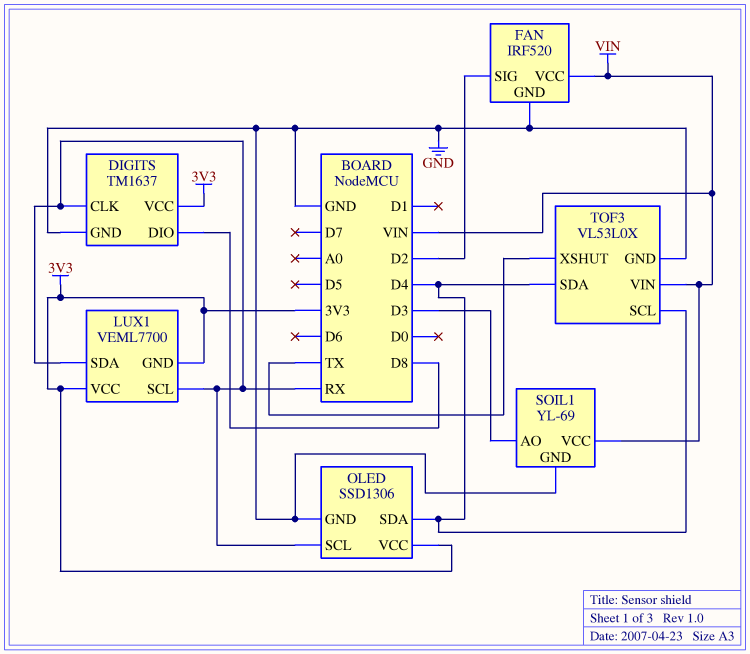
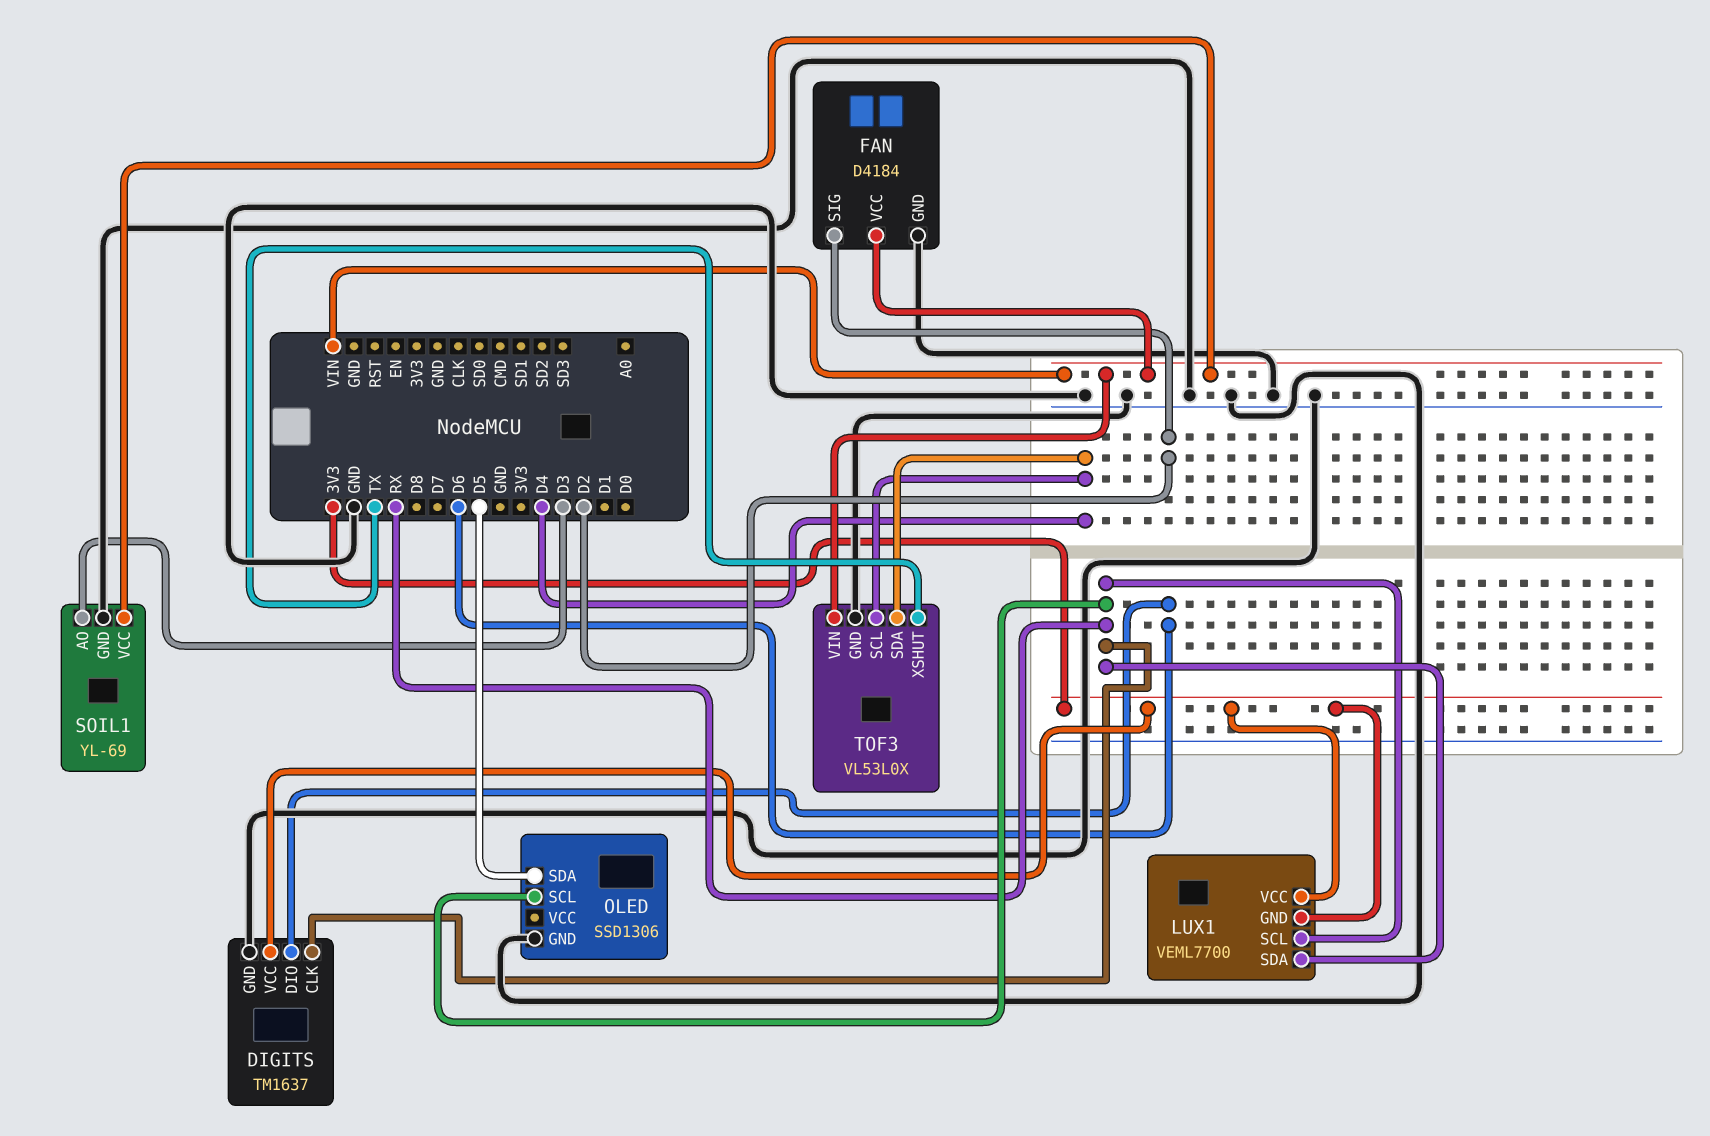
DIGITS pin DIO: D8 -> D6
FAN: IRF520 -> D4184
OLED pin SDA: D4 -> D5
OLED pin VCC: 3V3 -> none

